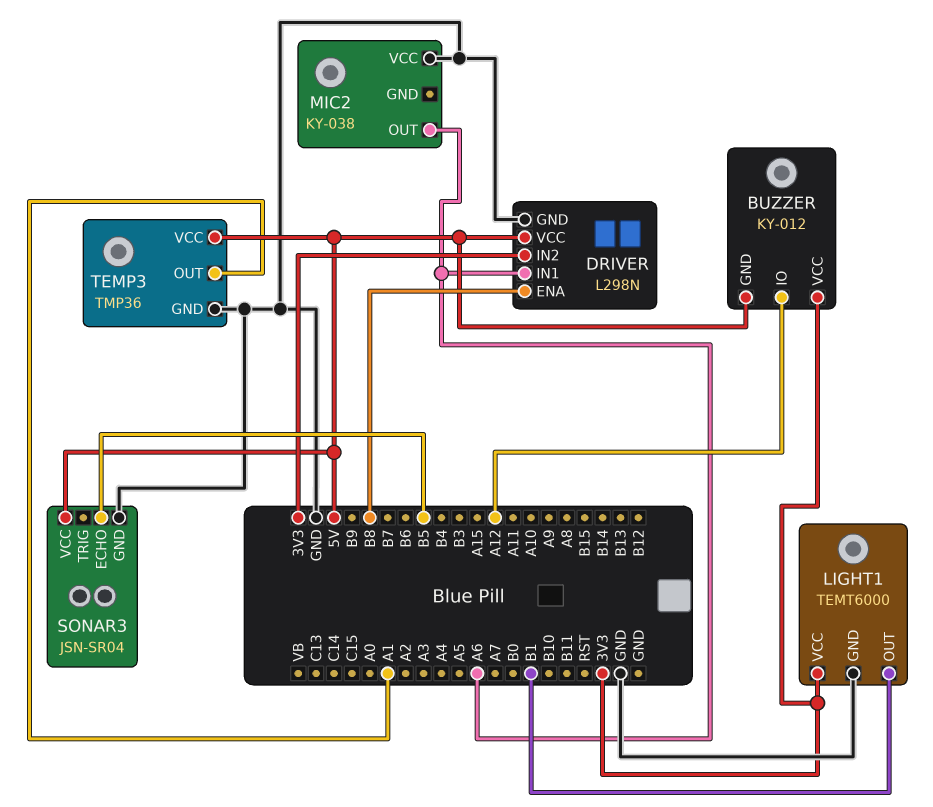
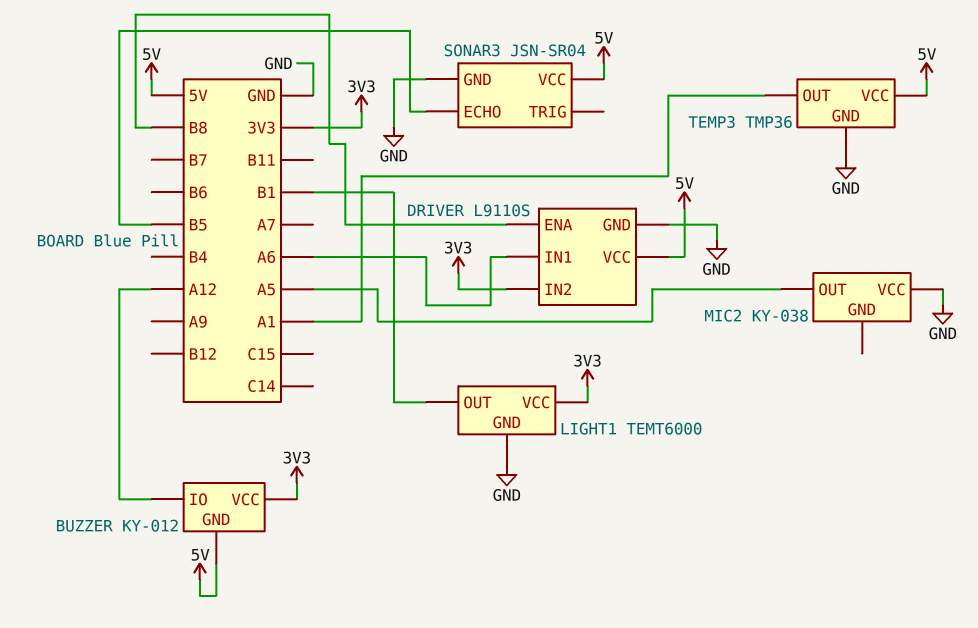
DRIVER: L298N -> L9110S
MIC2 pin OUT: A6 -> A5

